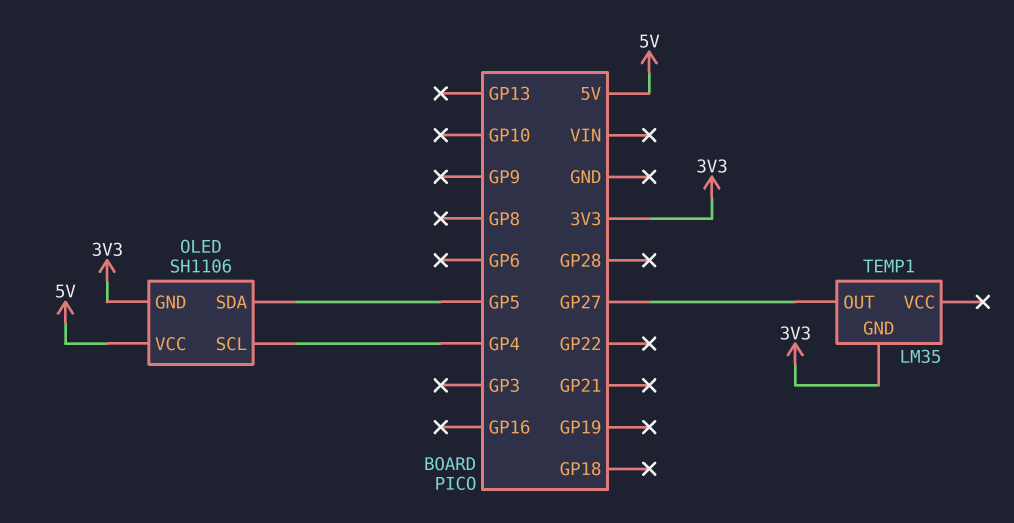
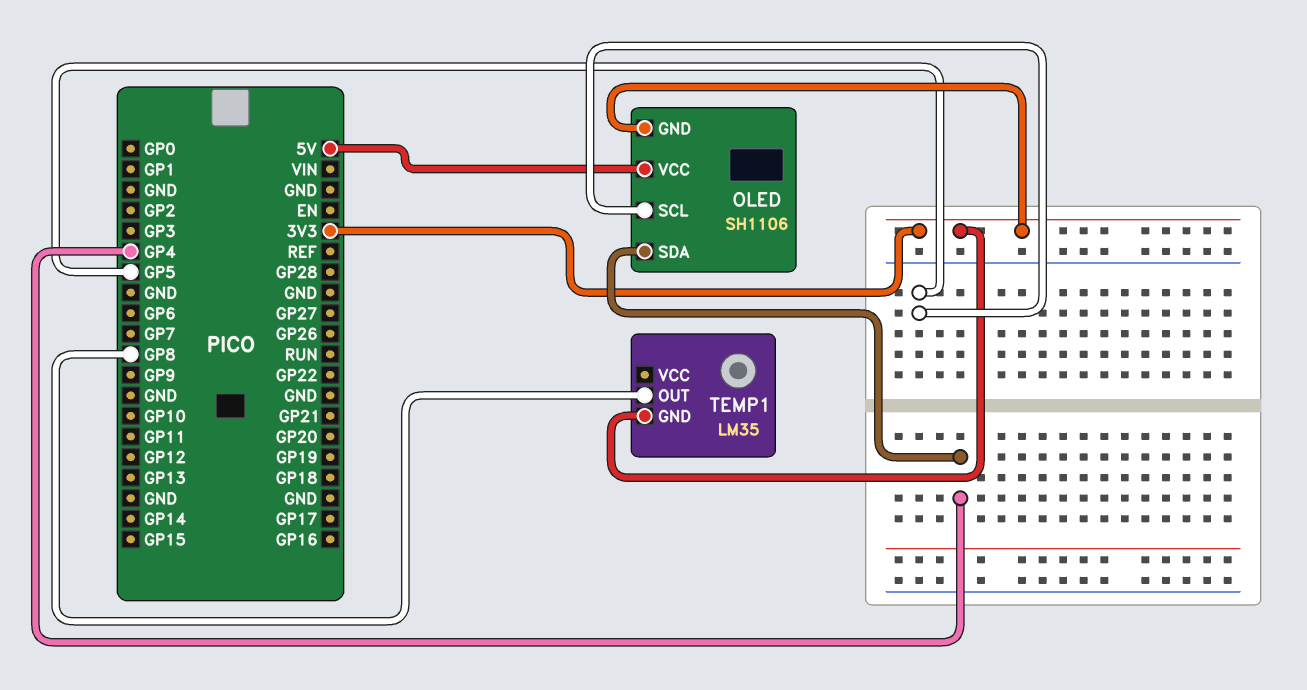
OLED pin SCL: GP4 -> GP5
OLED pin SDA: GP5 -> GP4
TEMP1 pin OUT: GP27 -> GP8

